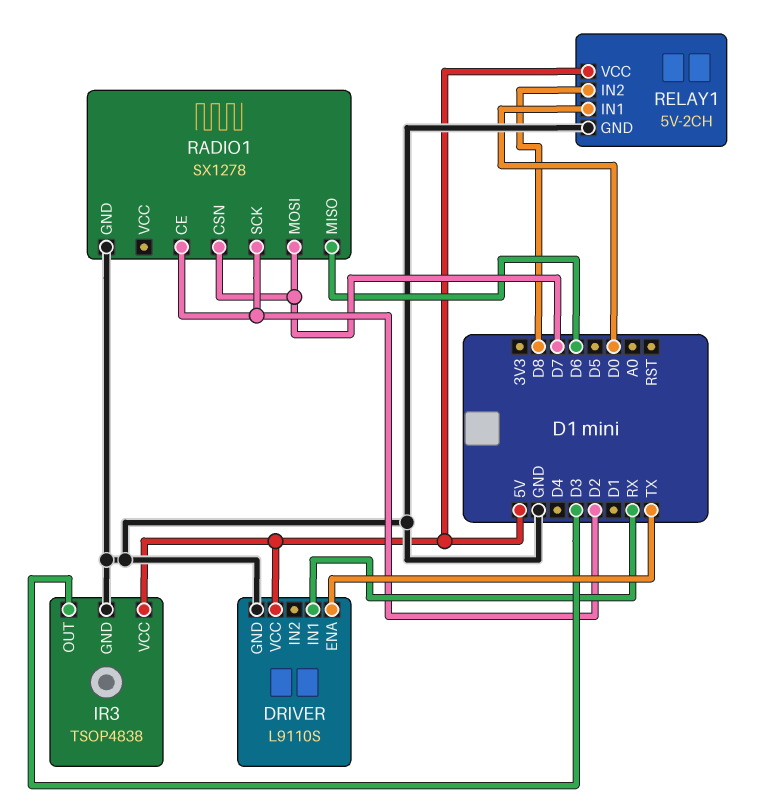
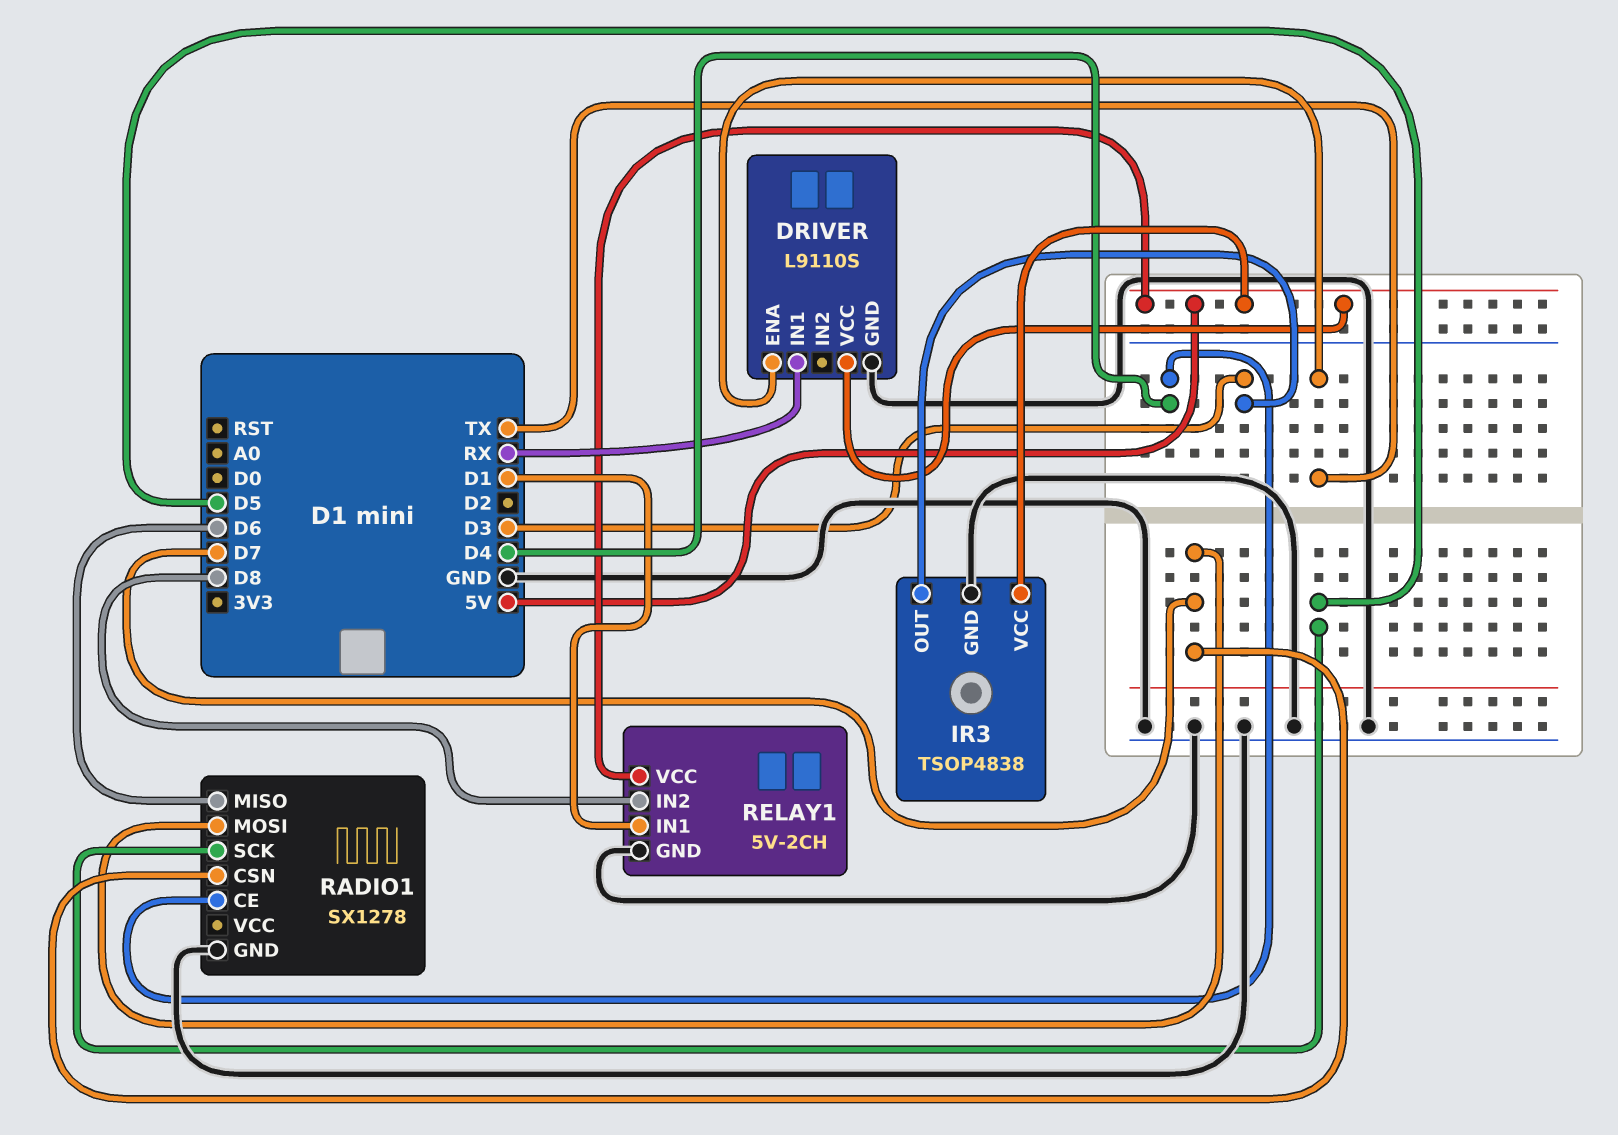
RADIO1 pin CE: D2 -> D4
RADIO1 pin SCK: D2 -> D5
RELAY1 pin IN1: D0 -> D1

